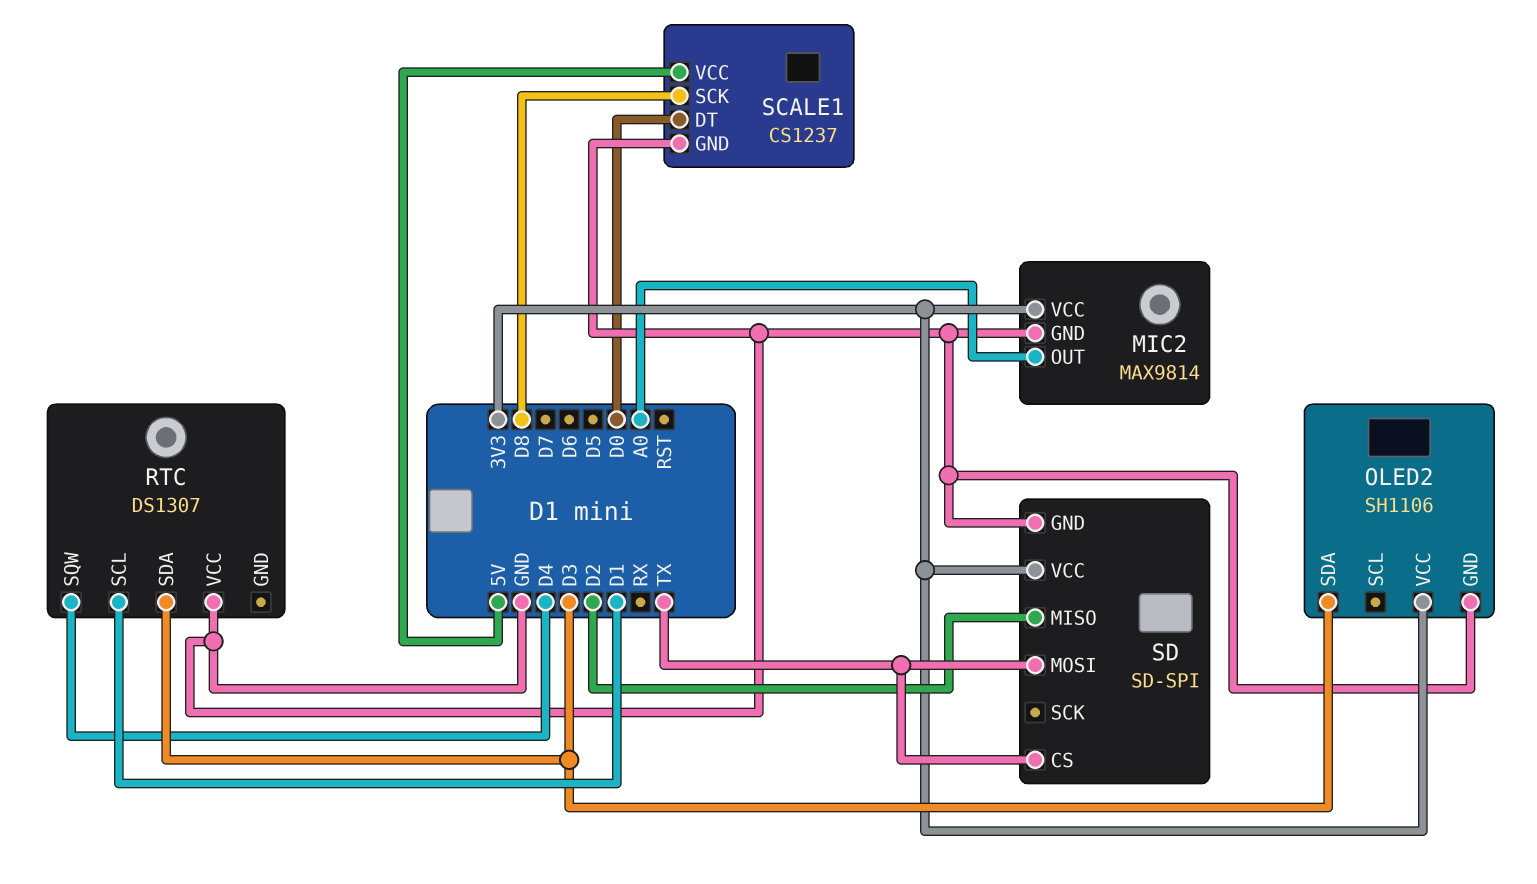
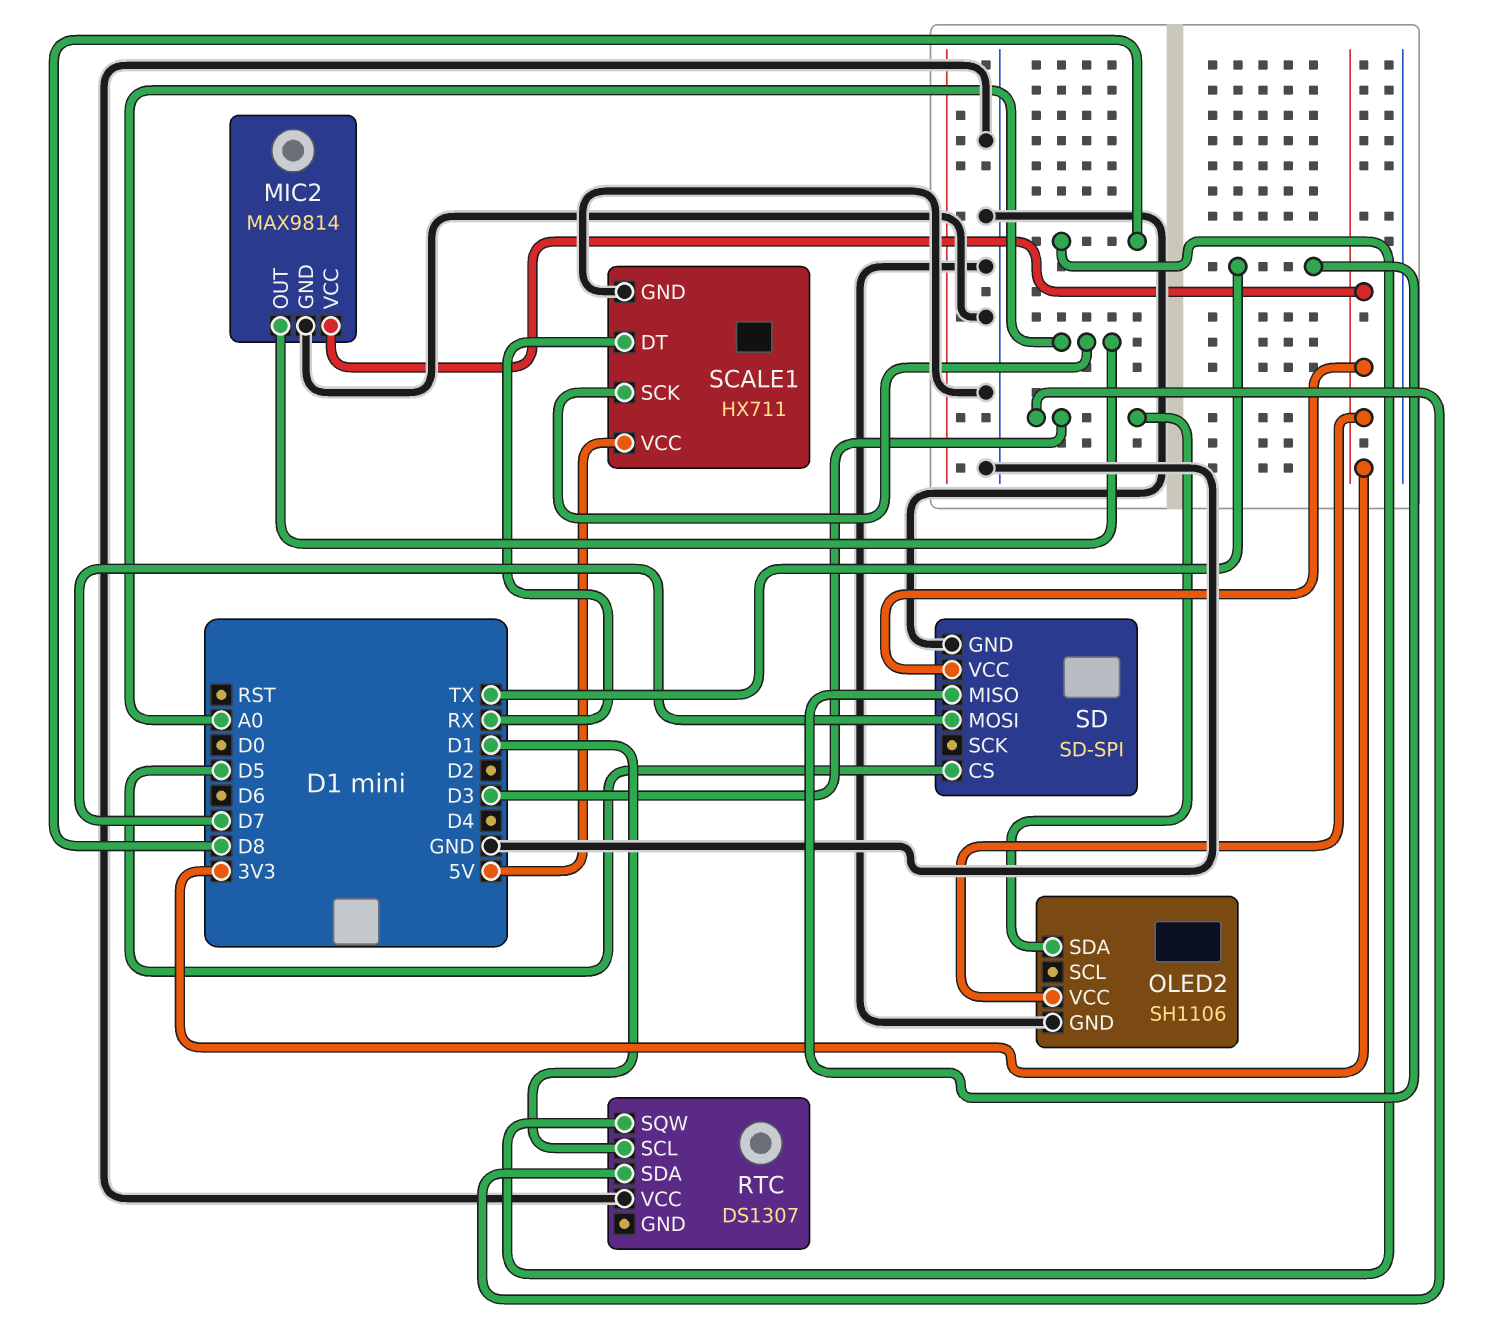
RTC pin SQW: D4 -> D8
SCALE1: CS1237 -> HX711
SCALE1 pin DT: D0 -> RX
SCALE1 pin SCK: D8 -> A0
SD pin CS: TX -> D5
SD pin MISO: D2 -> TX
SD pin MOSI: TX -> D7

